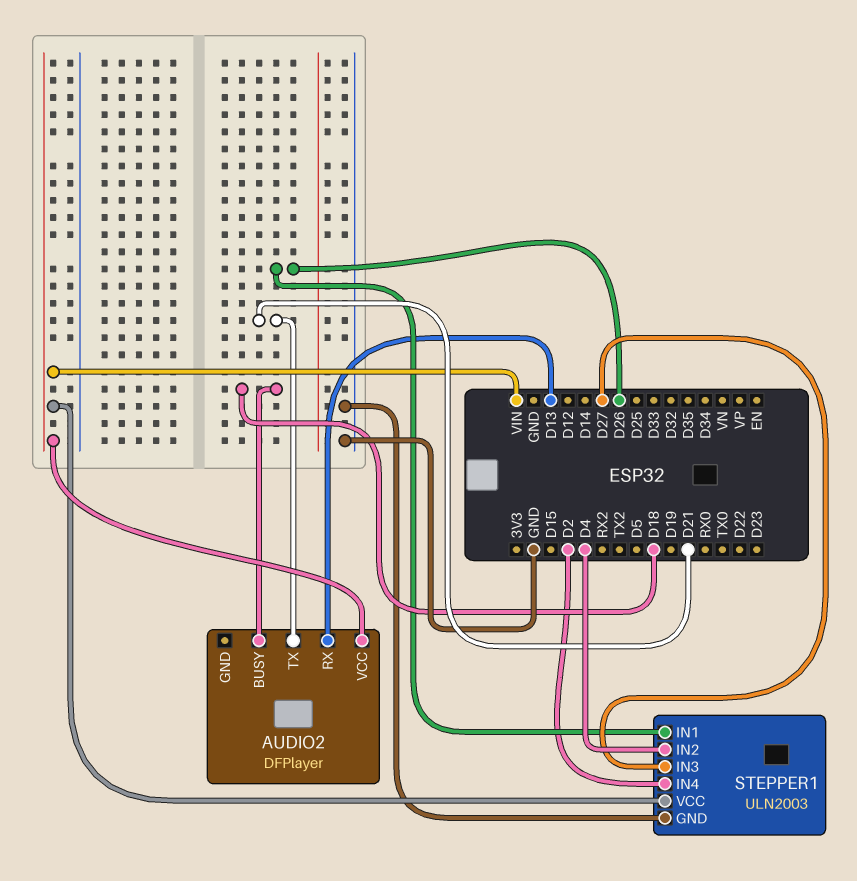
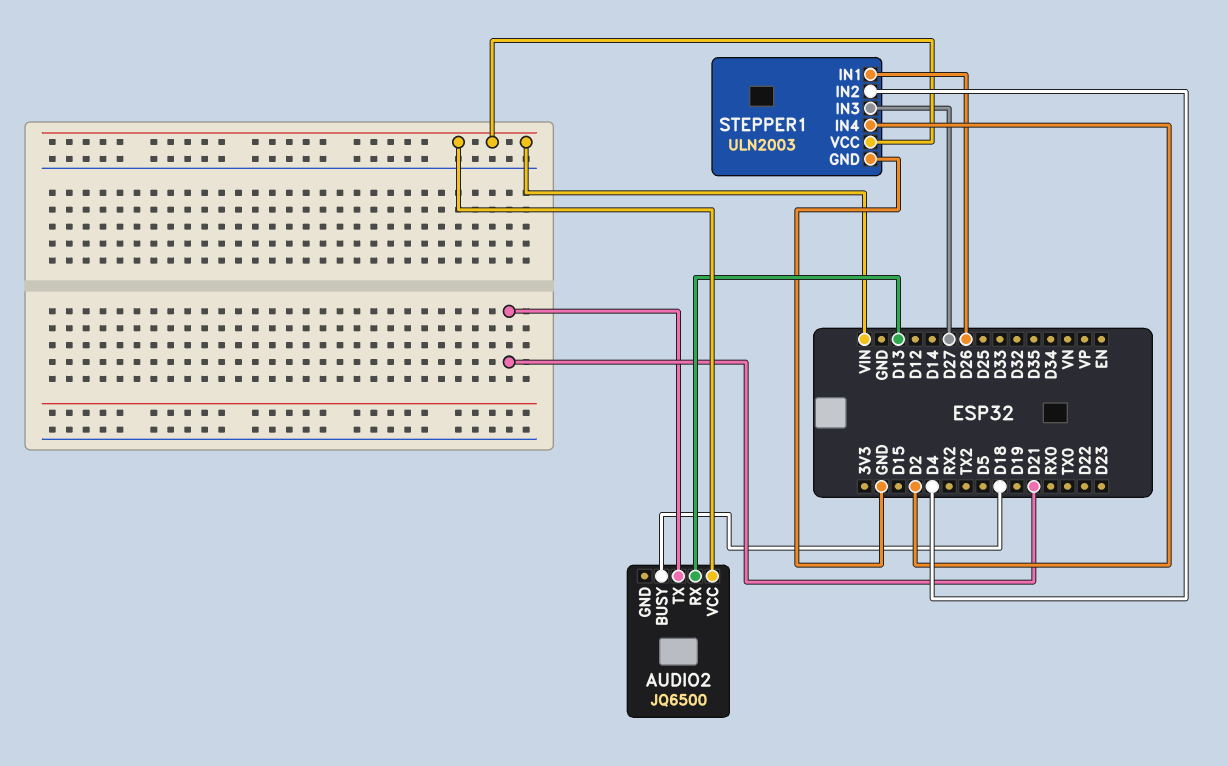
AUDIO2: DFPlayer -> JQ6500

